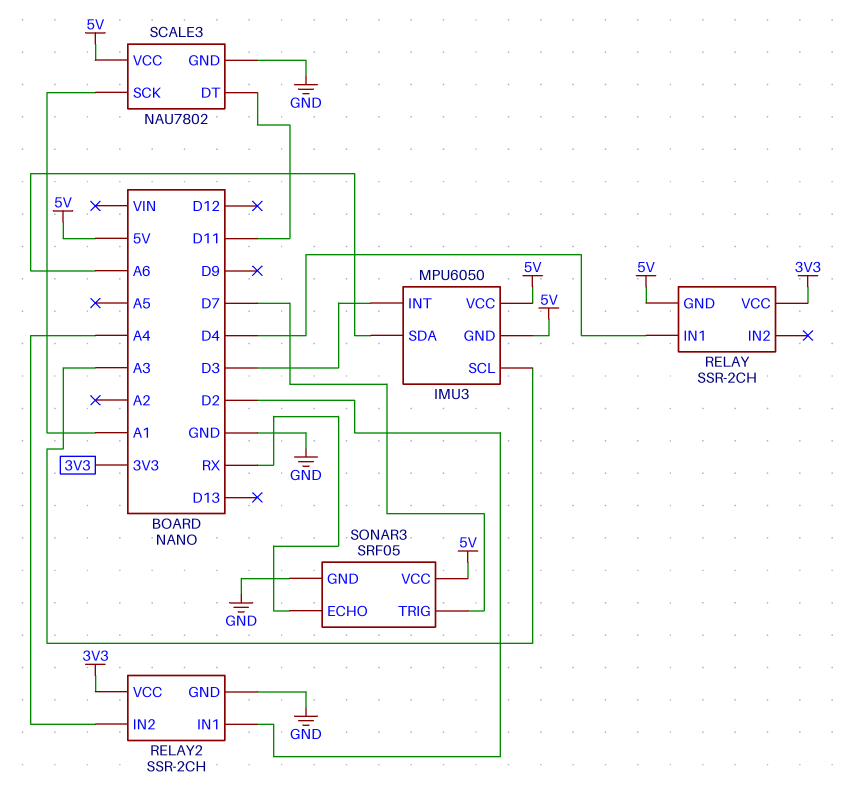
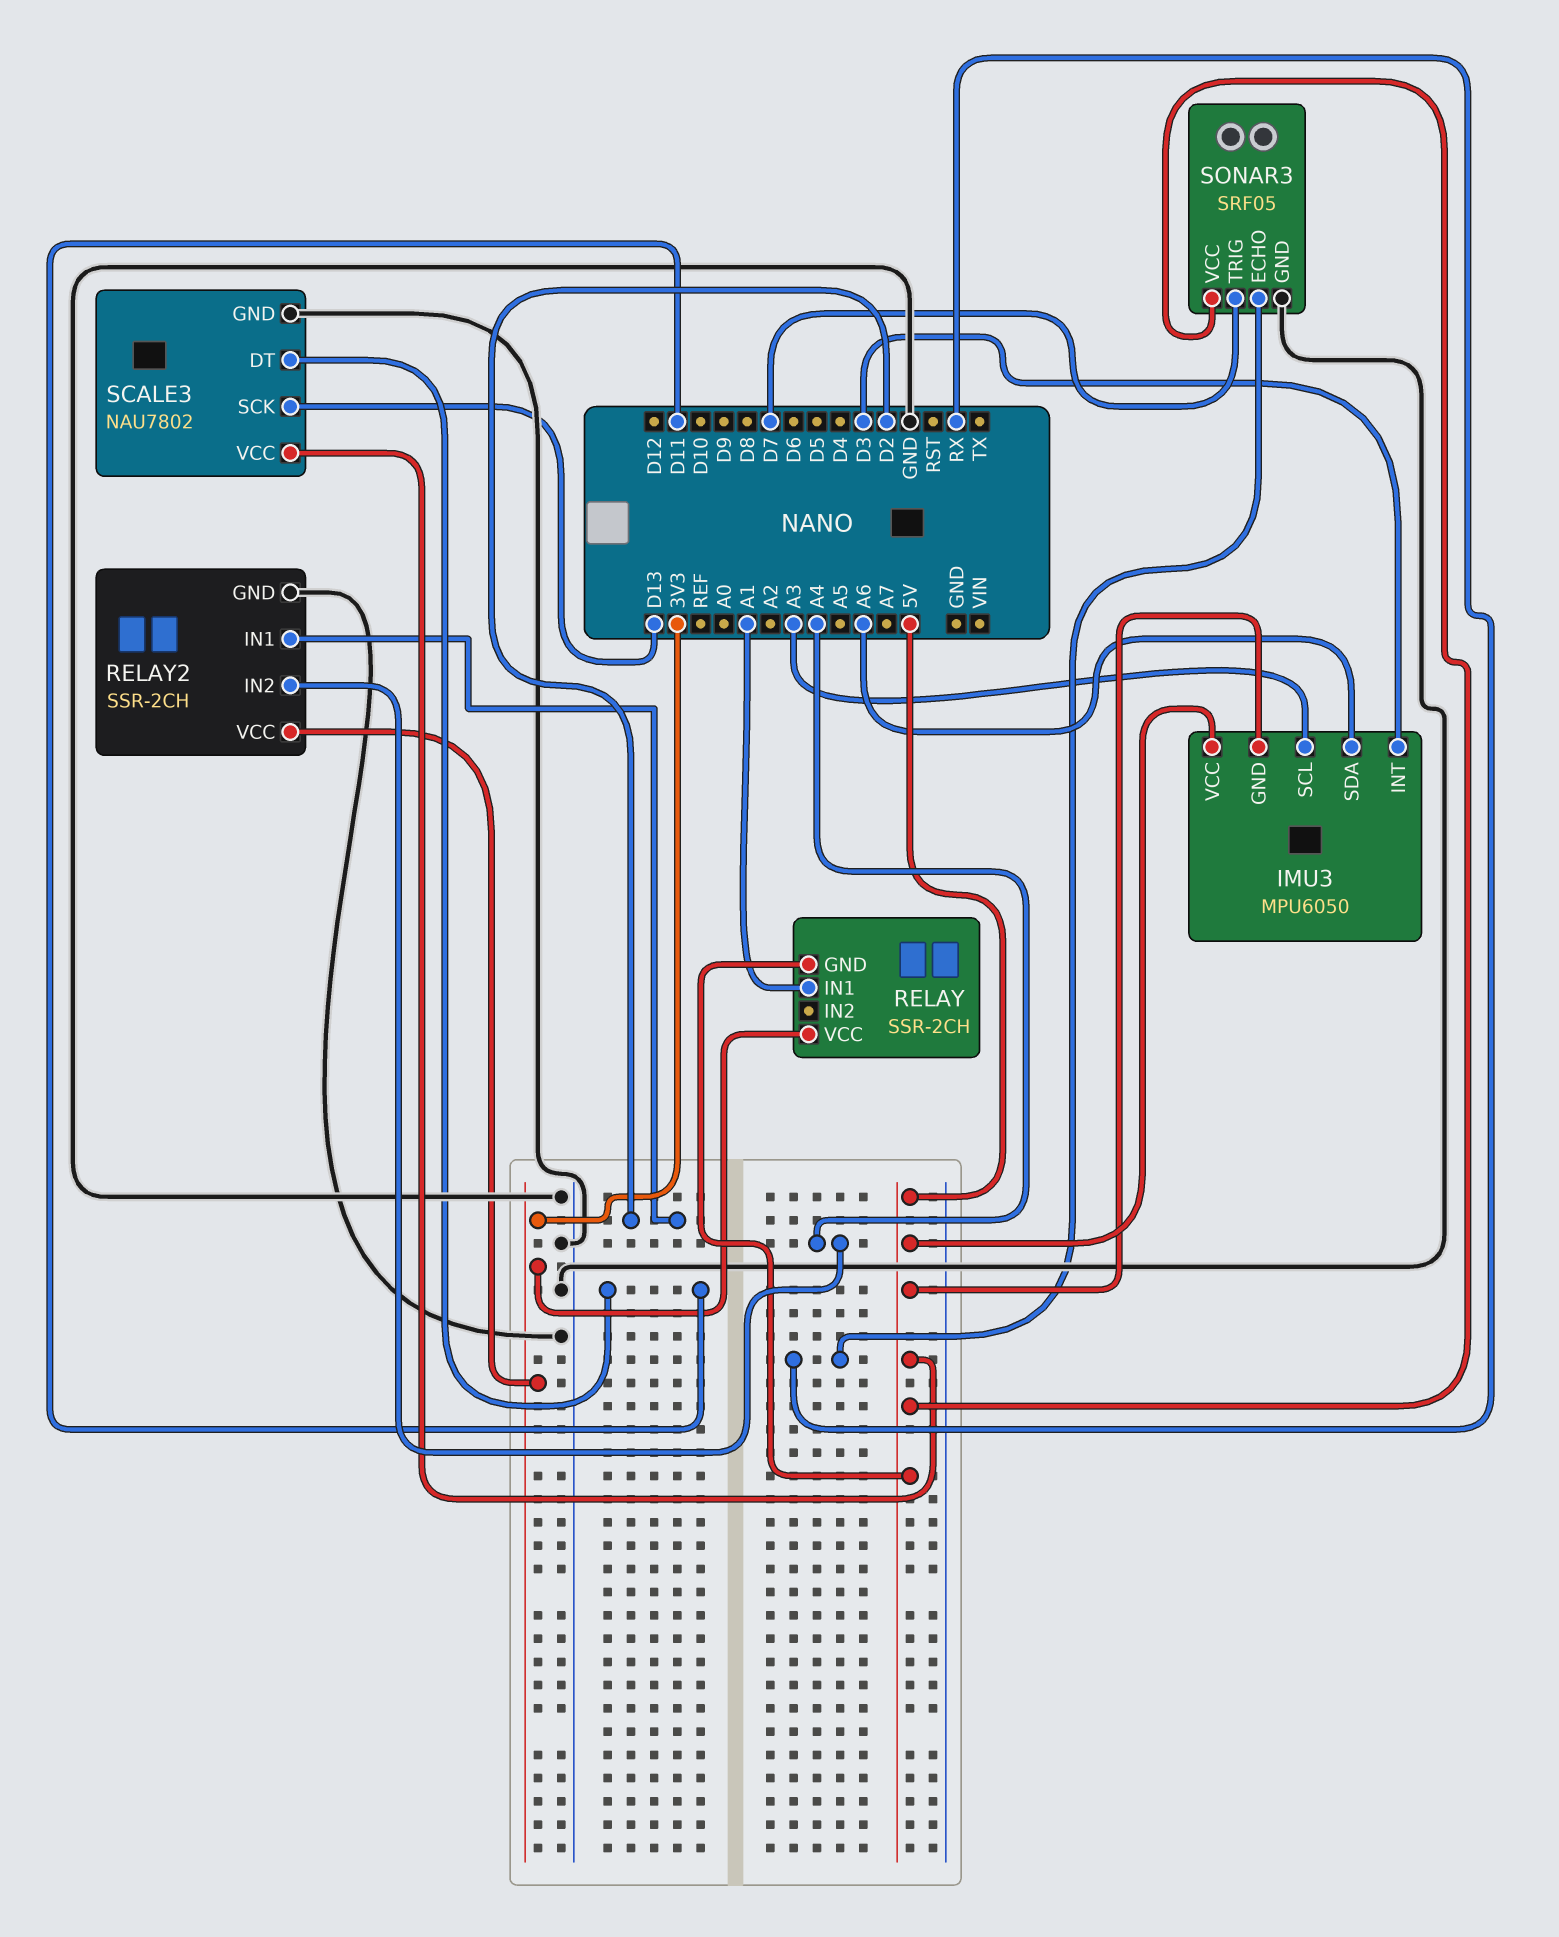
RELAY pin IN1: D4 -> A1
SCALE3 pin SCK: A1 -> D13

